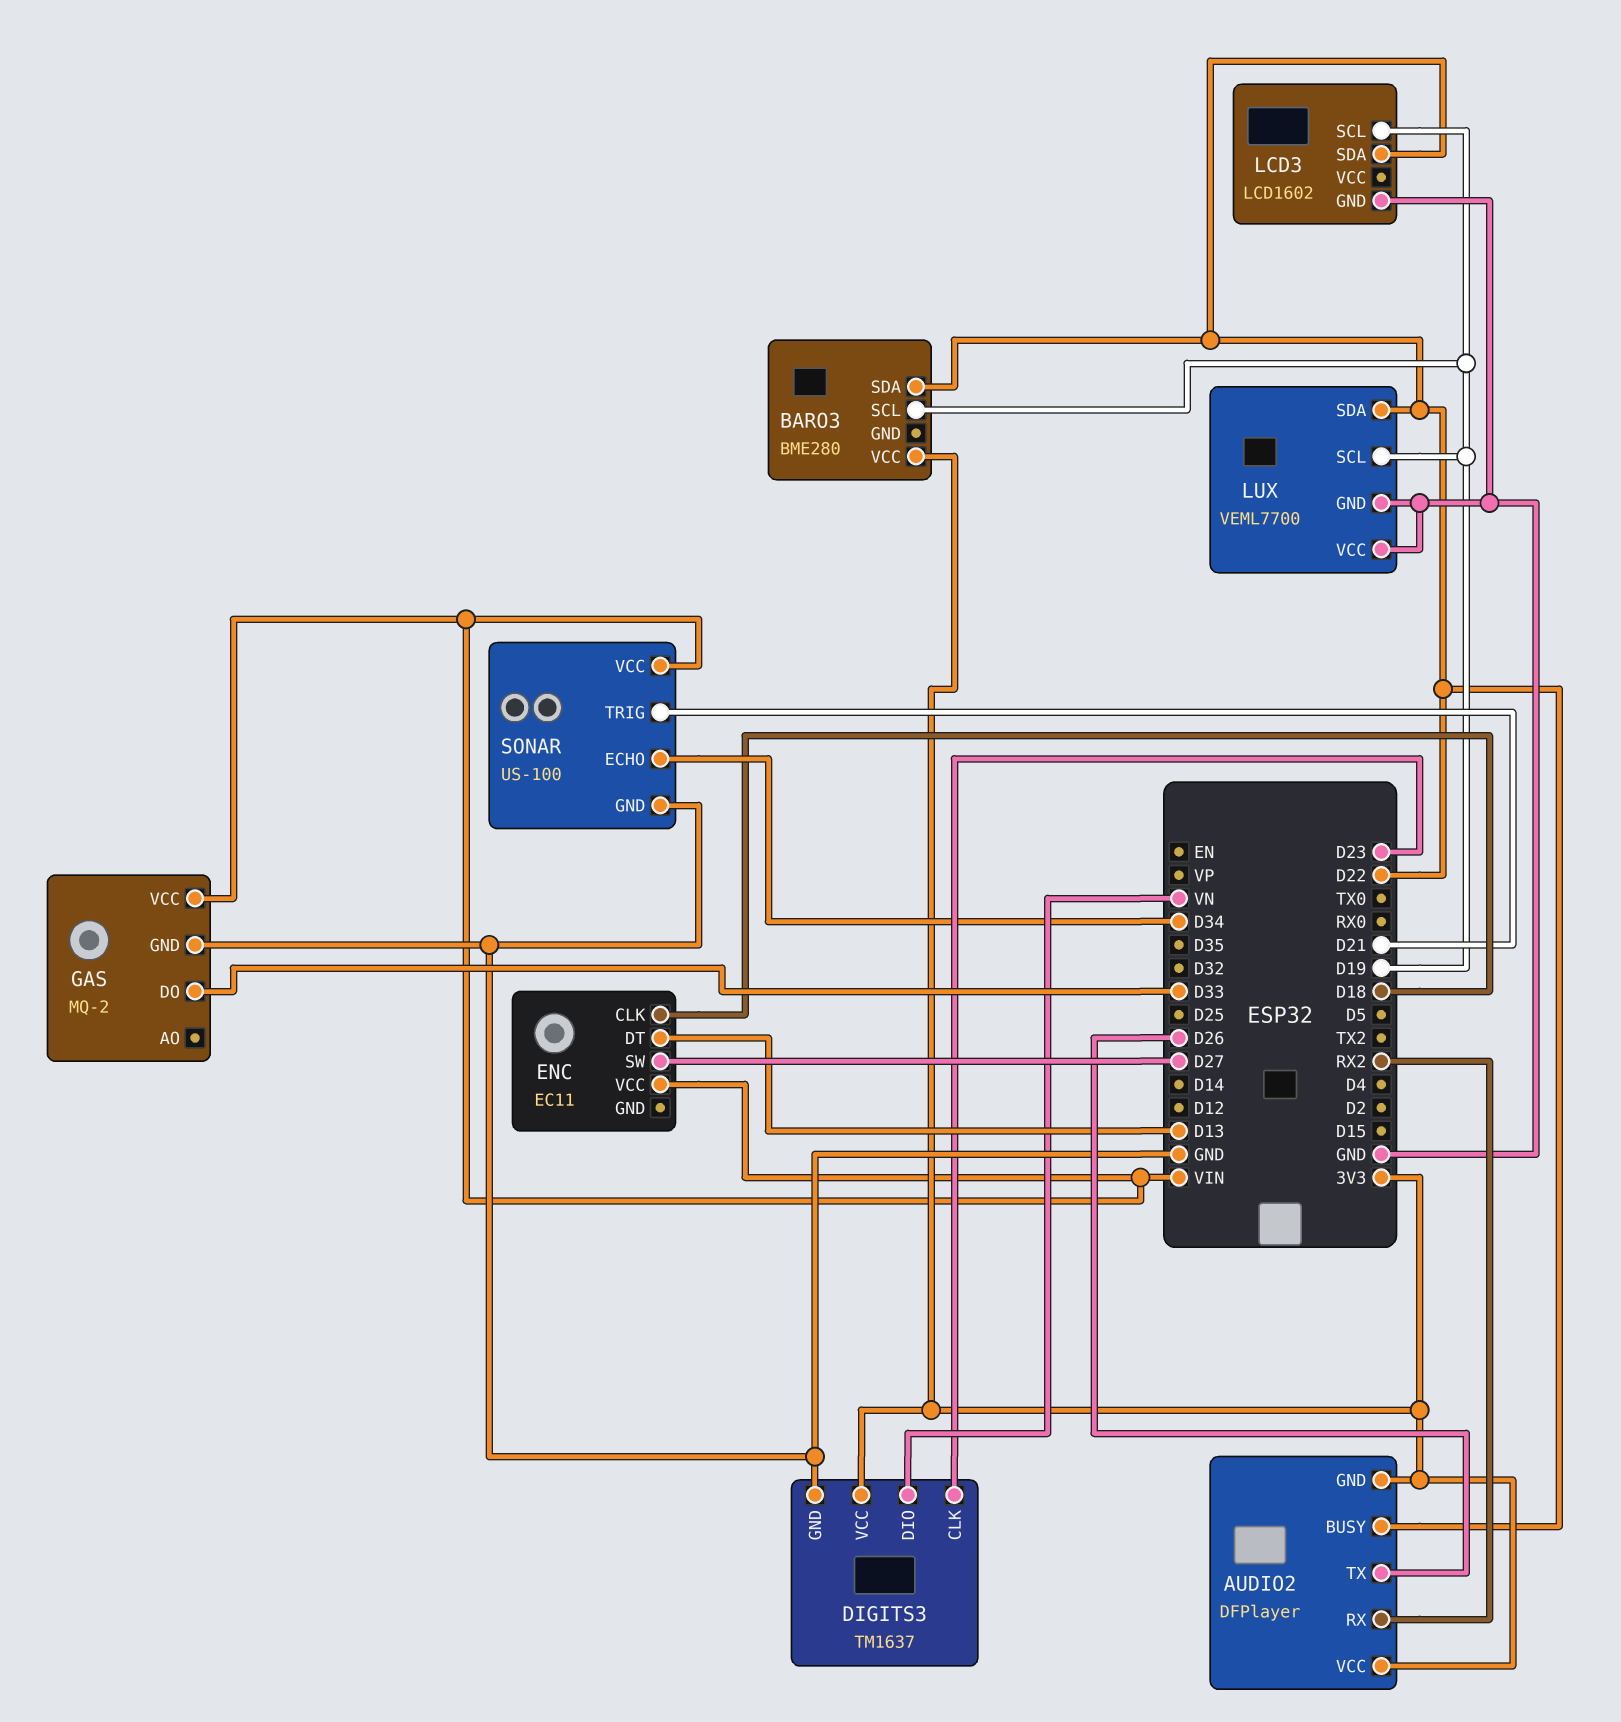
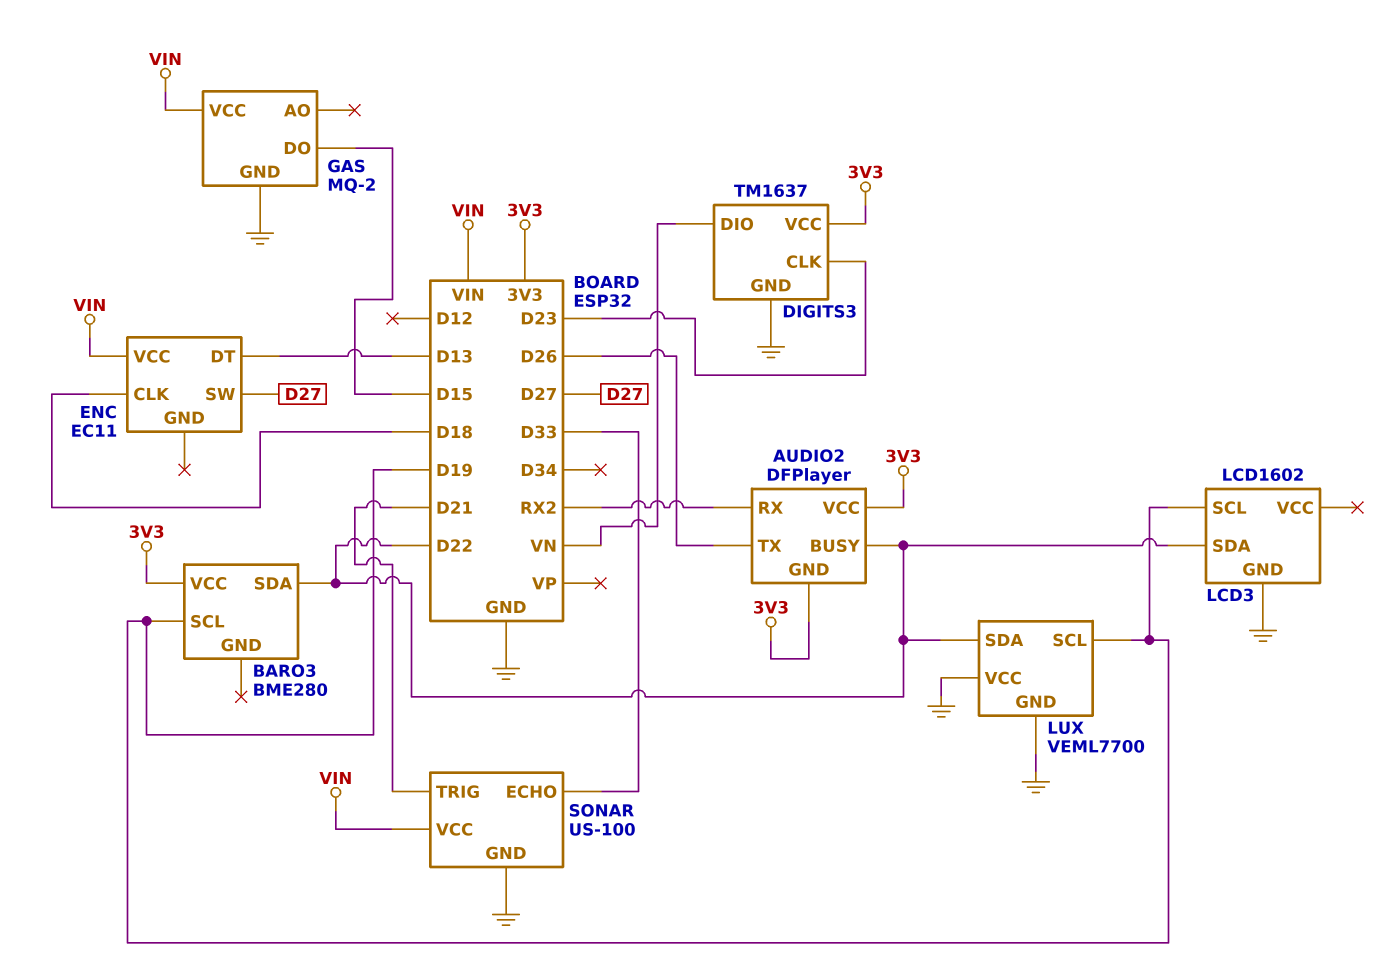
GAS pin DO: D33 -> D15
SONAR pin ECHO: D34 -> D33

